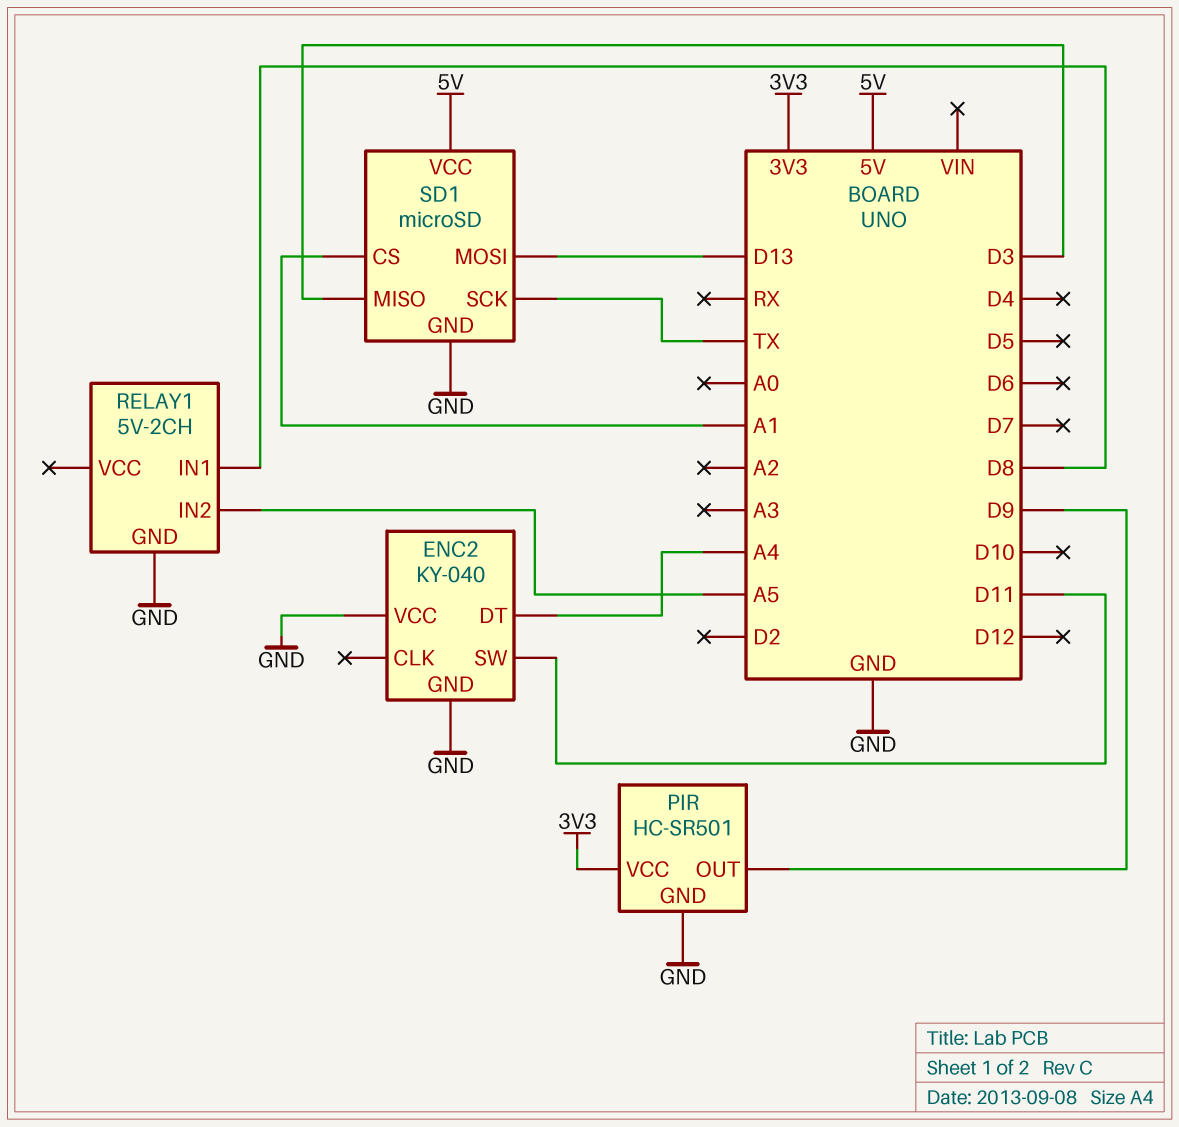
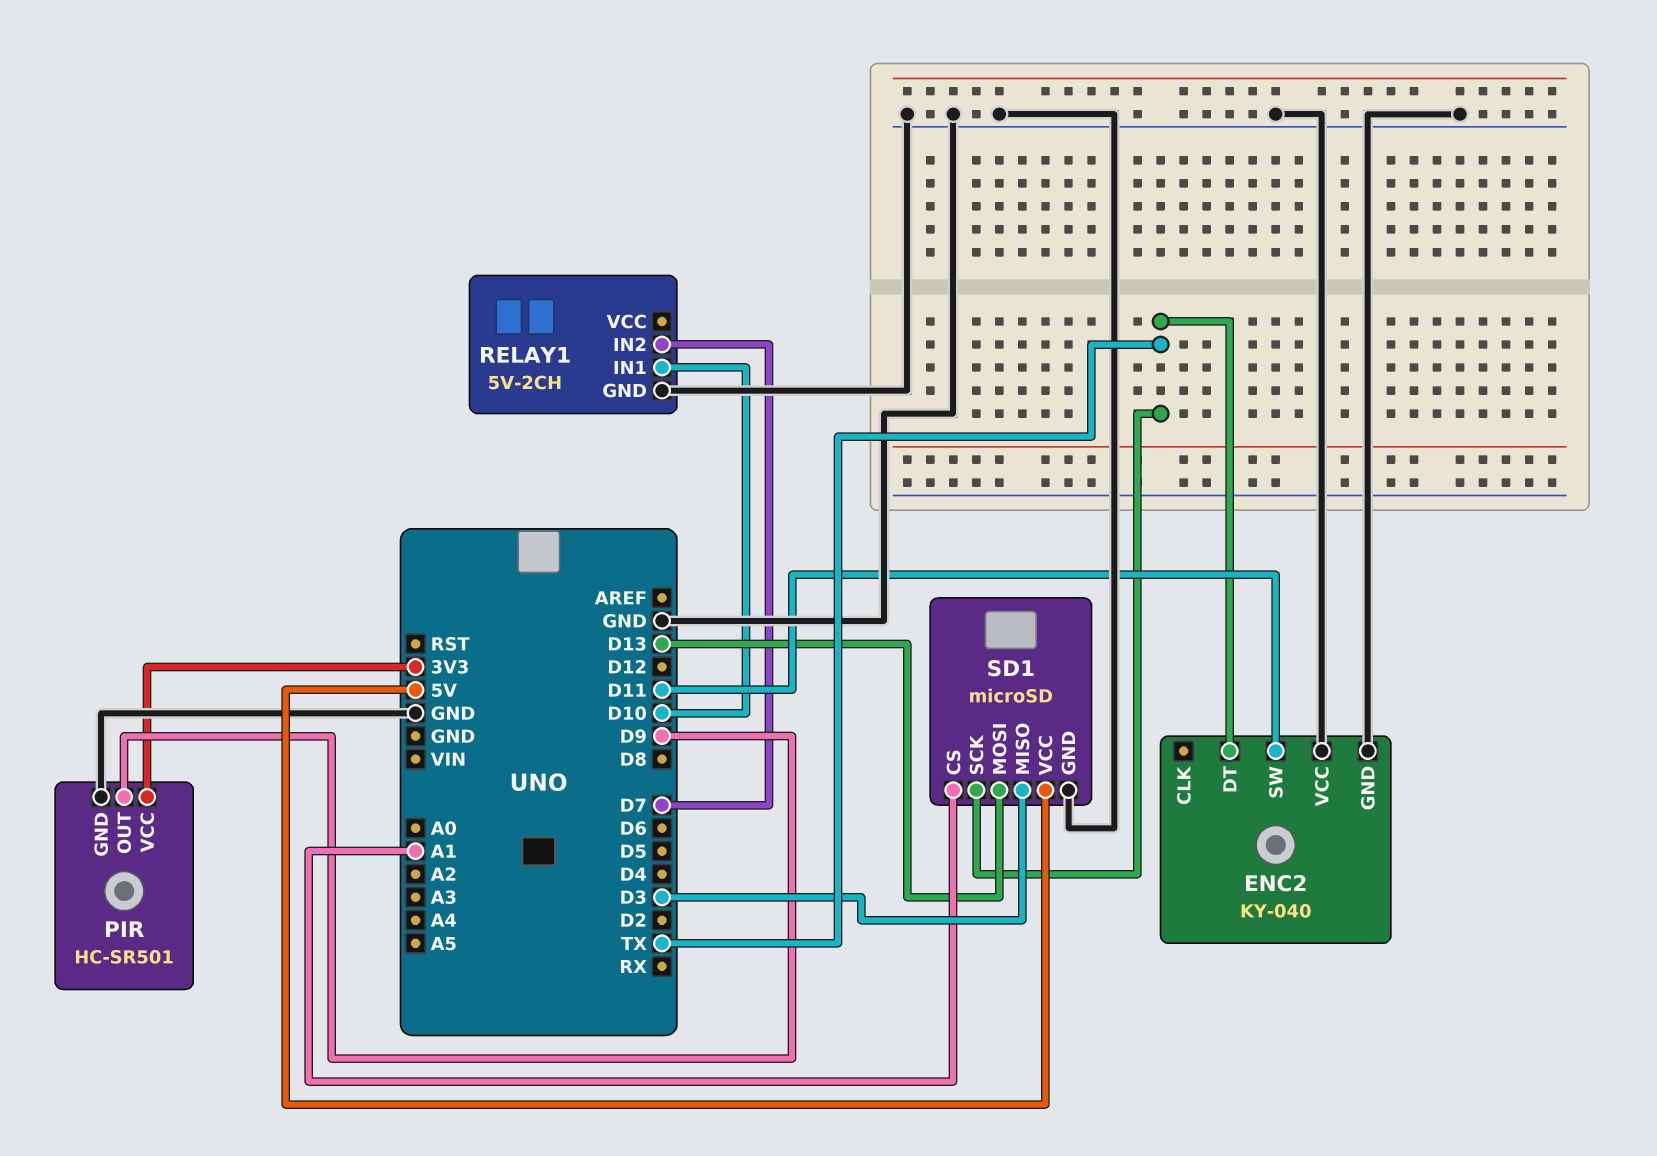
ENC2 pin DT: A4 -> TX
RELAY1 pin IN1: D8 -> D10
RELAY1 pin IN2: A5 -> D7

